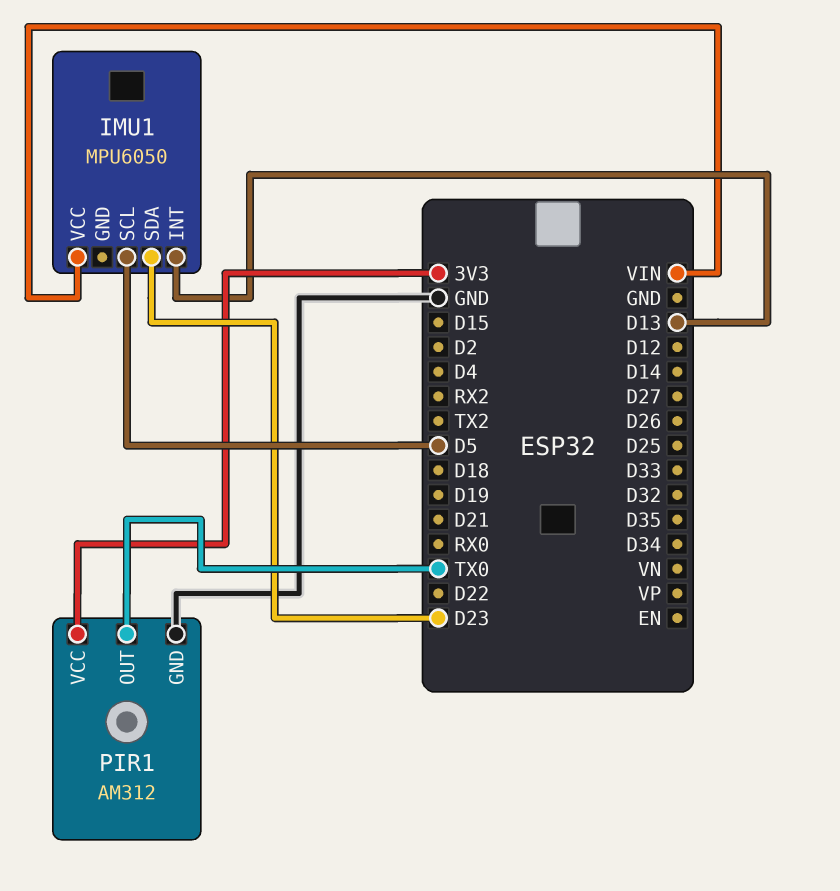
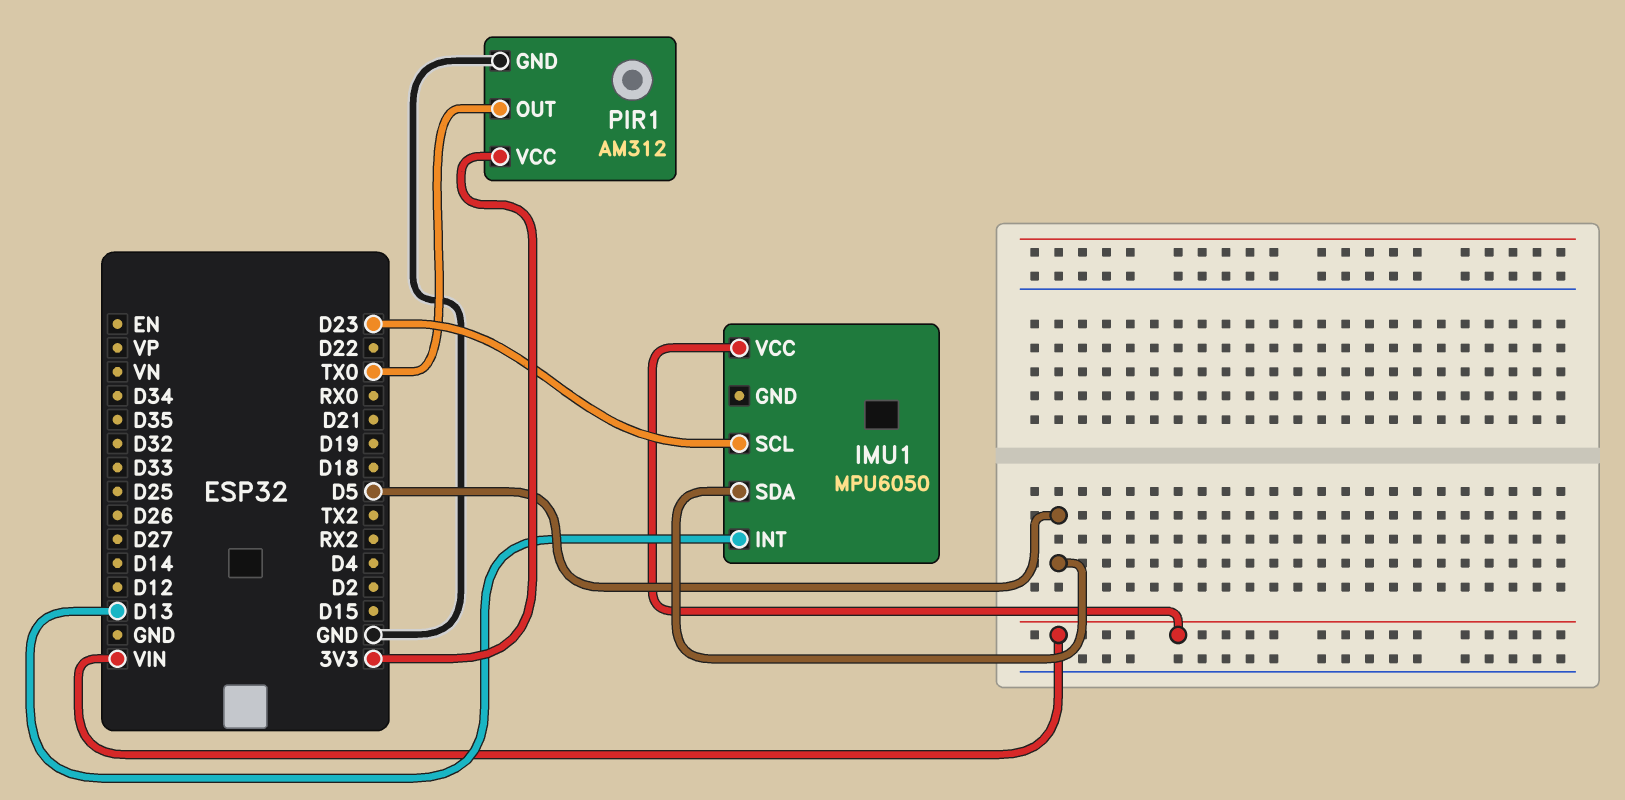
IMU1 pin SCL: D5 -> D23
IMU1 pin SDA: D23 -> D5

